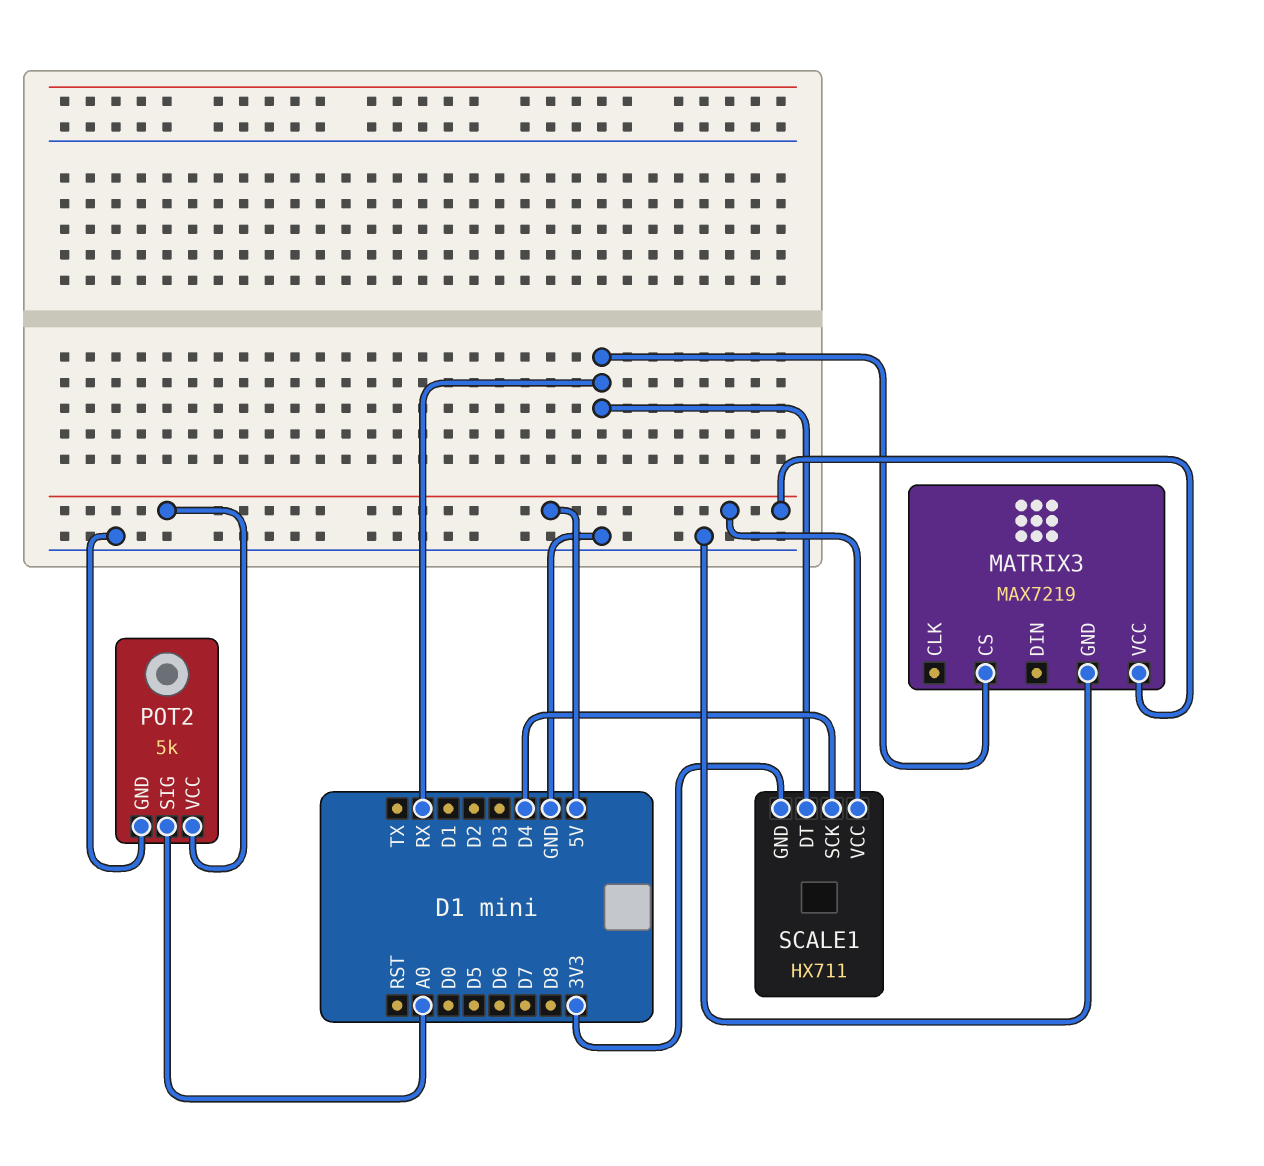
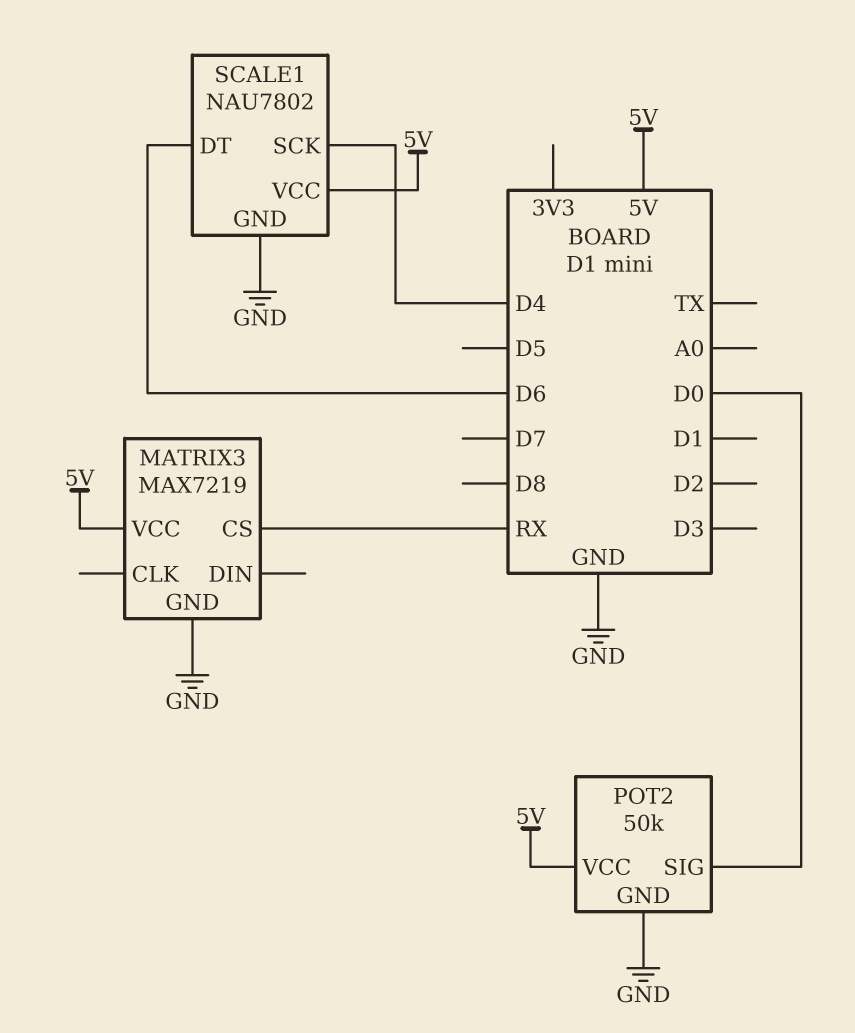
POT2: 5k -> 50k
POT2 pin SIG: A0 -> D0
SCALE1: HX711 -> NAU7802
SCALE1 pin DT: RX -> D6
SCALE1 pin GND: 3V3 -> GND

